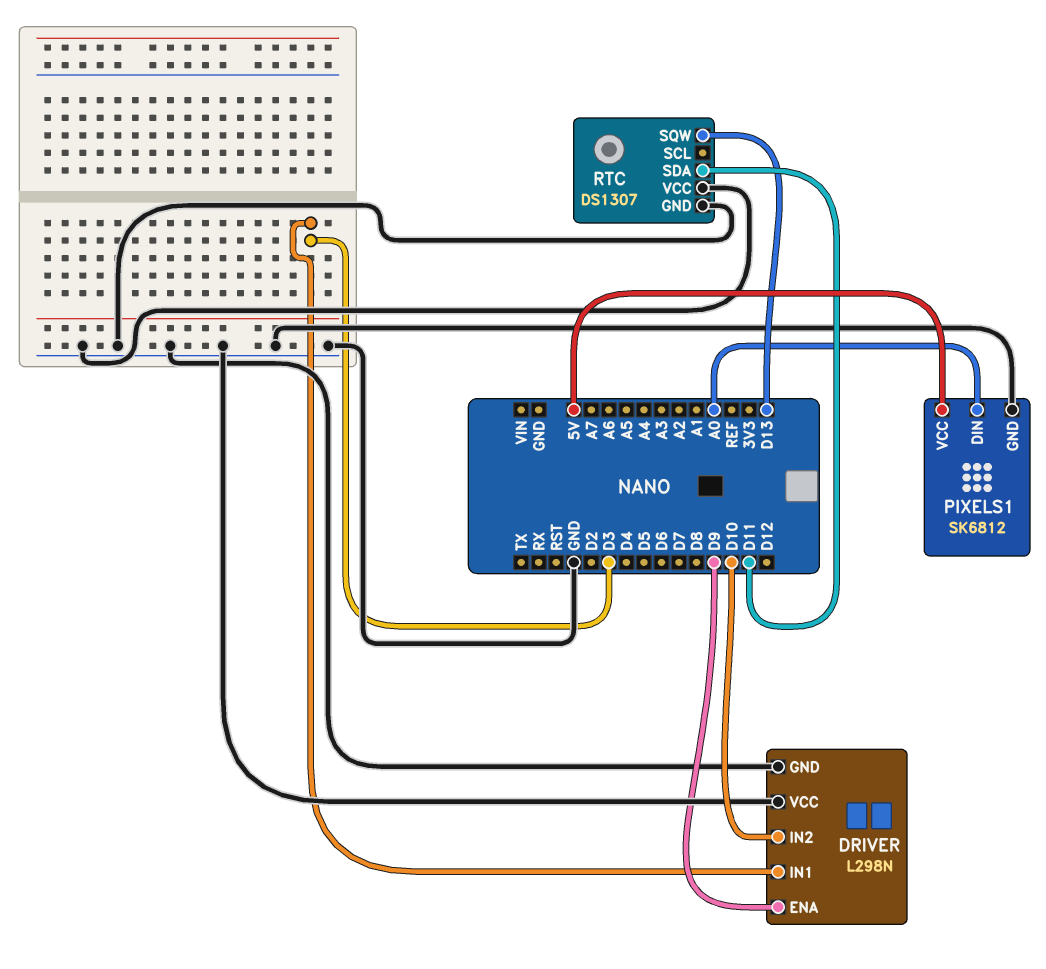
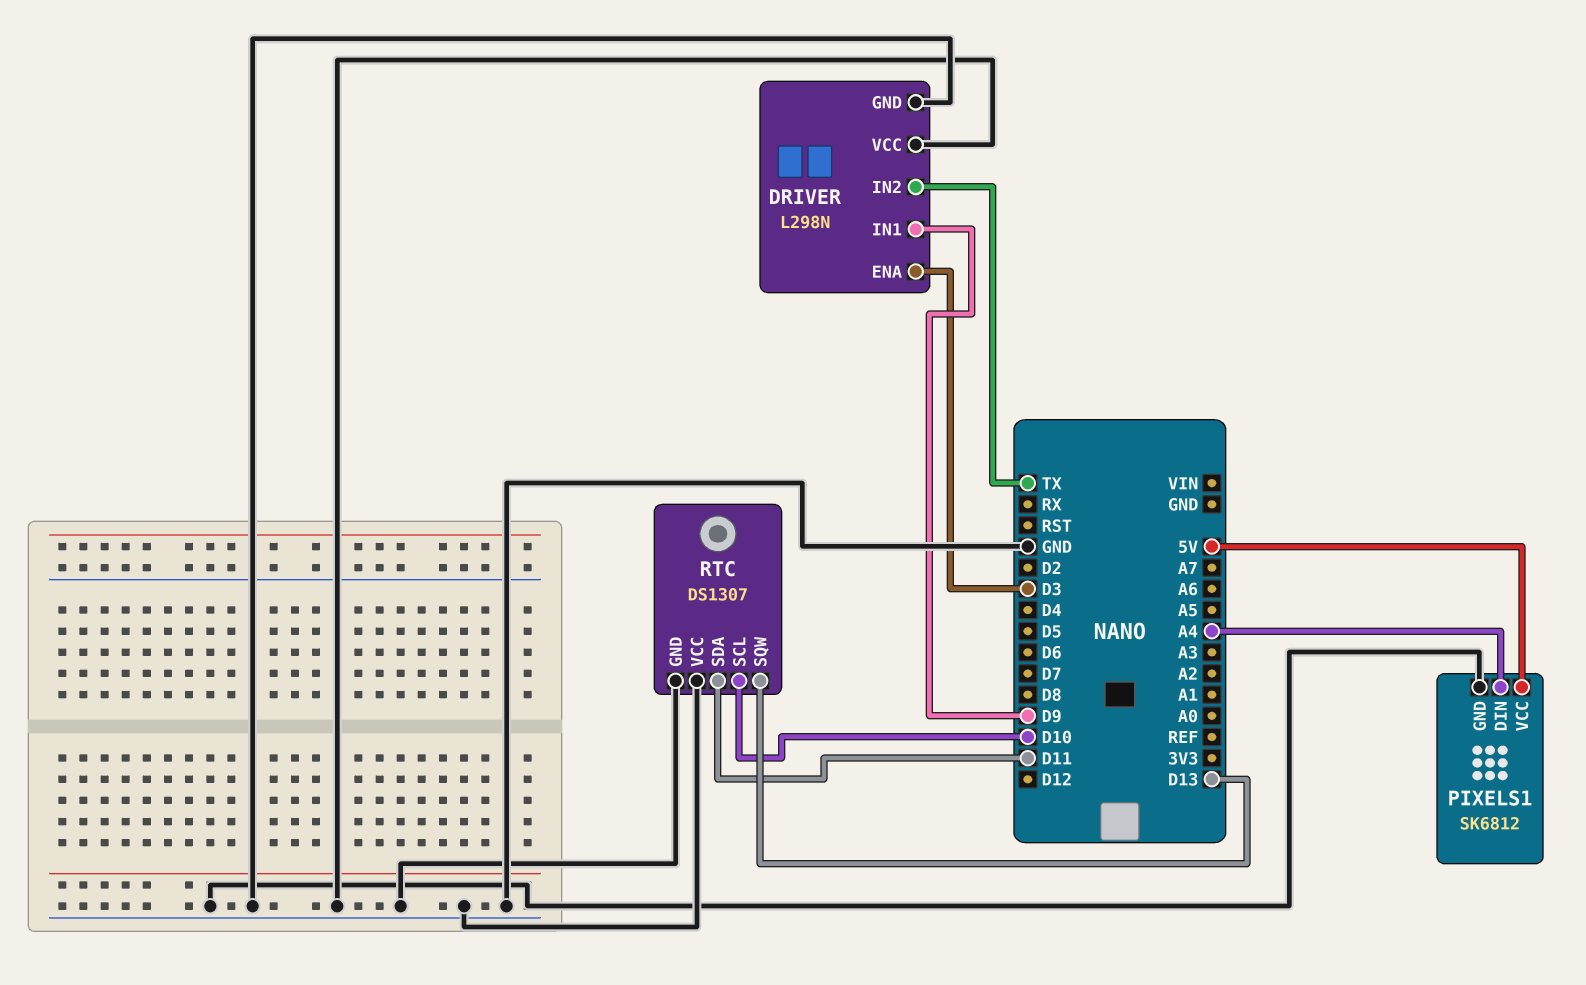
DRIVER pin ENA: D9 -> D3
DRIVER pin IN1: D3 -> D9
DRIVER pin IN2: D10 -> TX
PIXELS1 pin DIN: A0 -> A4
RTC pin SCL: none -> D10

